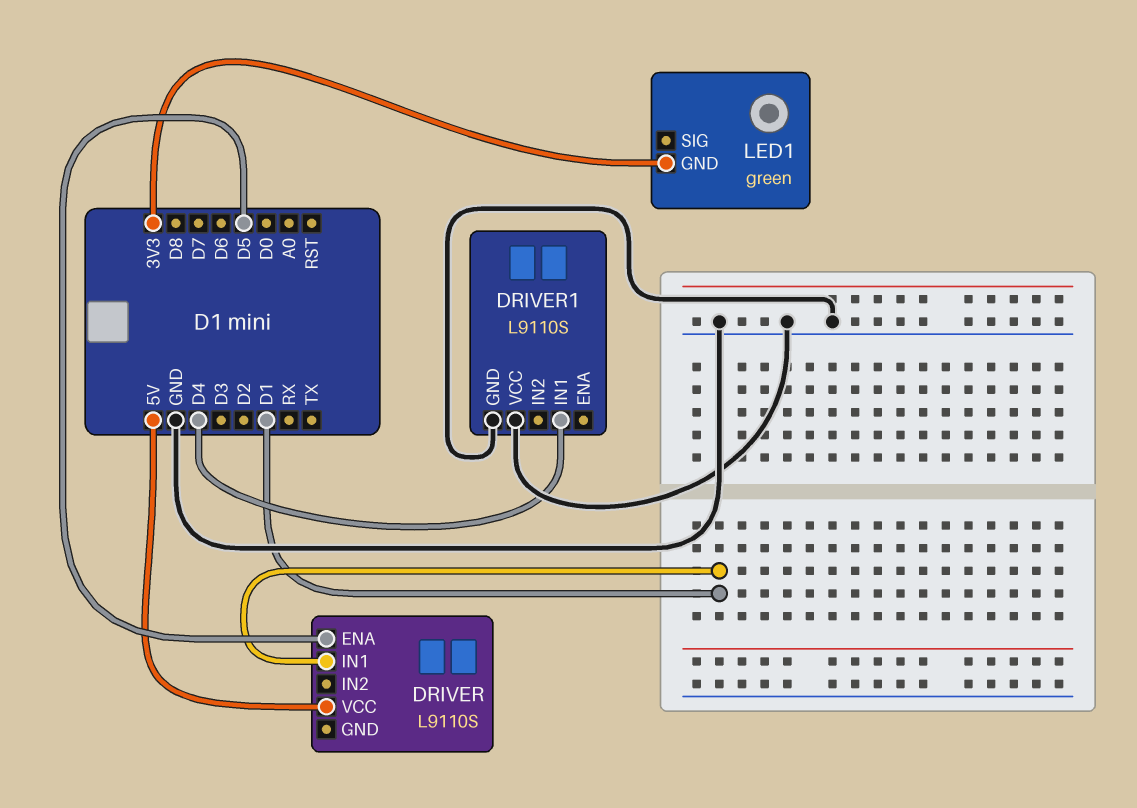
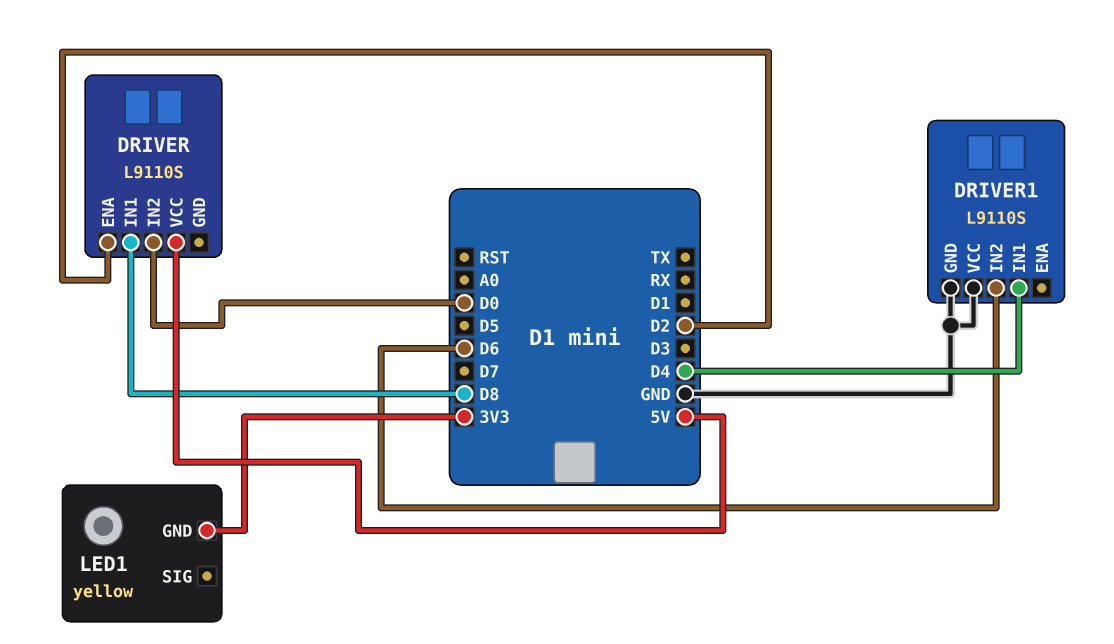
DRIVER pin ENA: D5 -> D2
DRIVER pin IN1: D1 -> D8
DRIVER pin IN2: none -> D0
DRIVER1 pin IN2: none -> D6
LED1: green -> yellow

